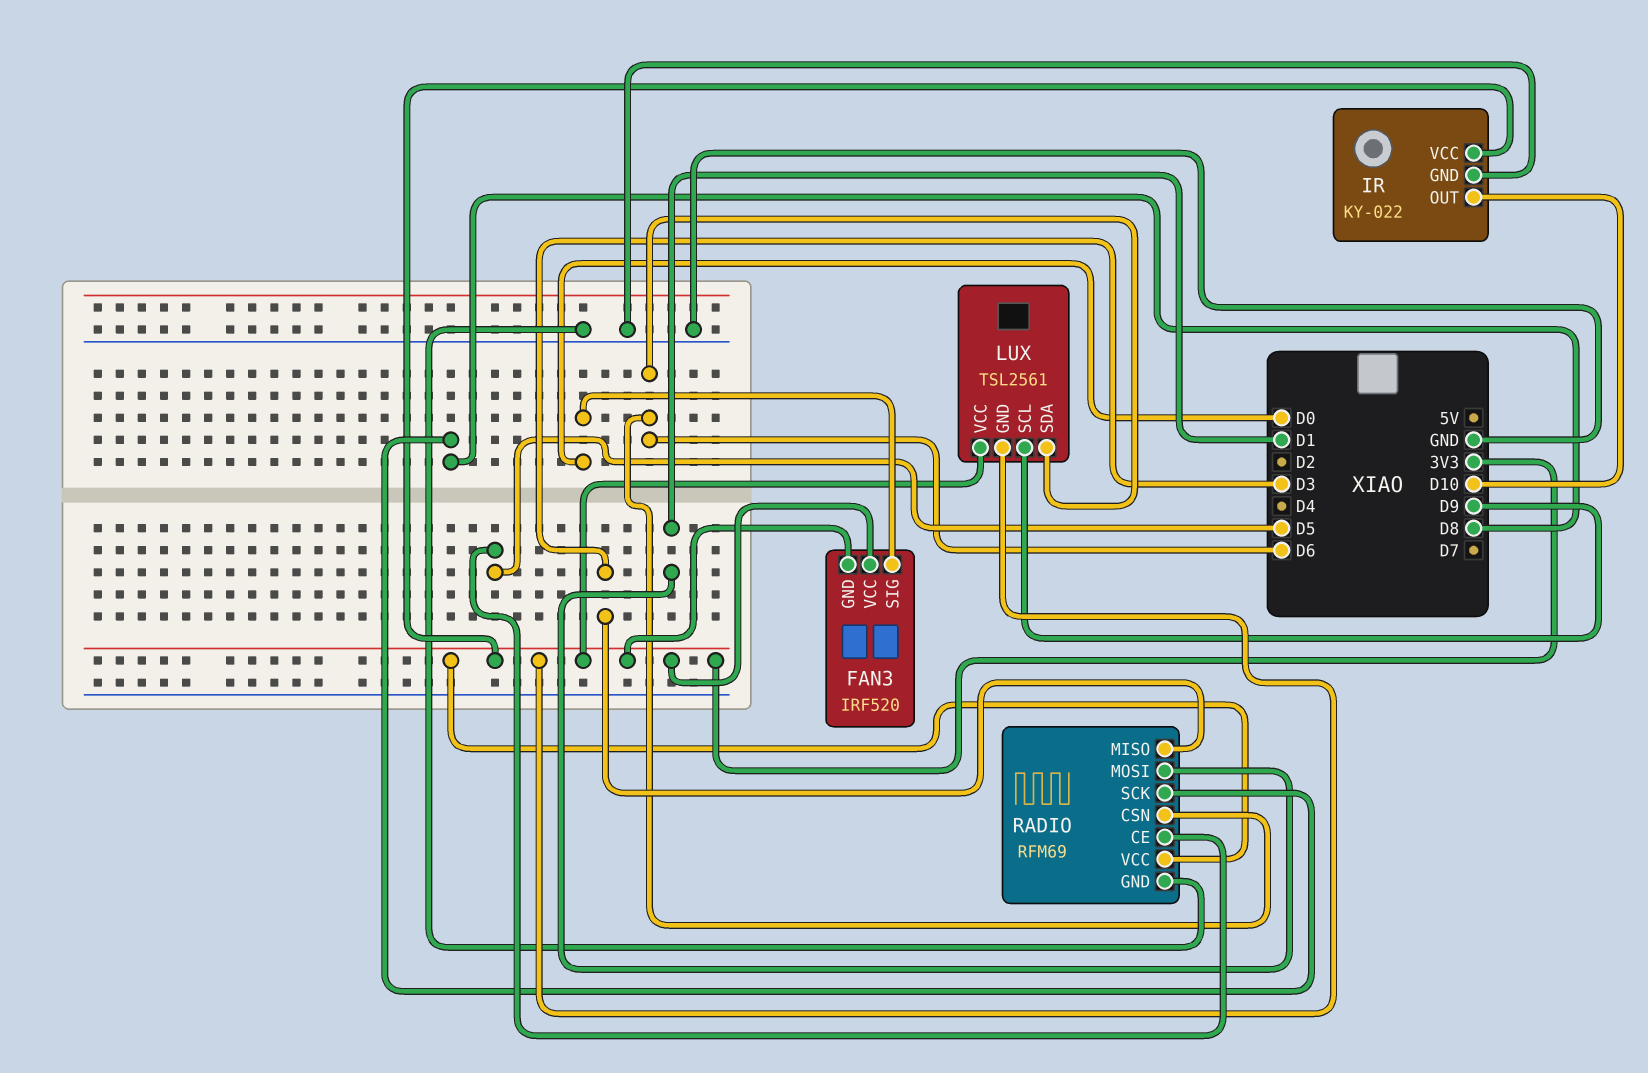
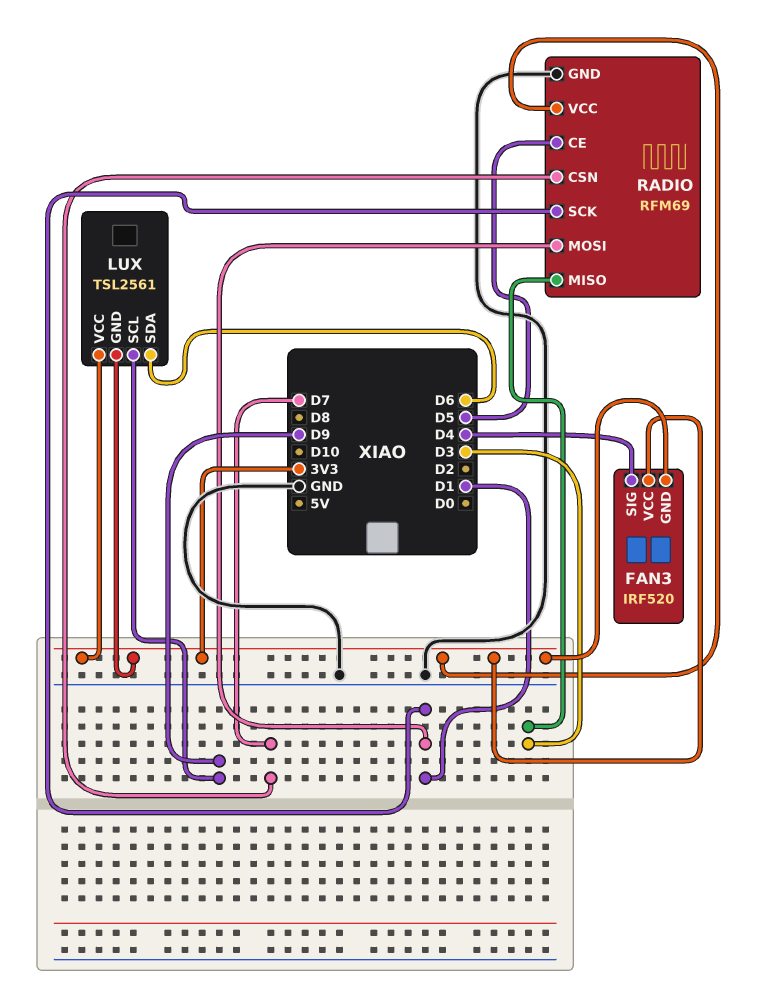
FAN3 pin SIG: D0 -> D4
IR: KY-022 -> none
IR pin GND: GND -> none
IR pin OUT: D10 -> none
IR pin VCC: 3V3 -> none
RADIO pin CSN: D6 -> D7
RADIO pin SCK: D8 -> D1

